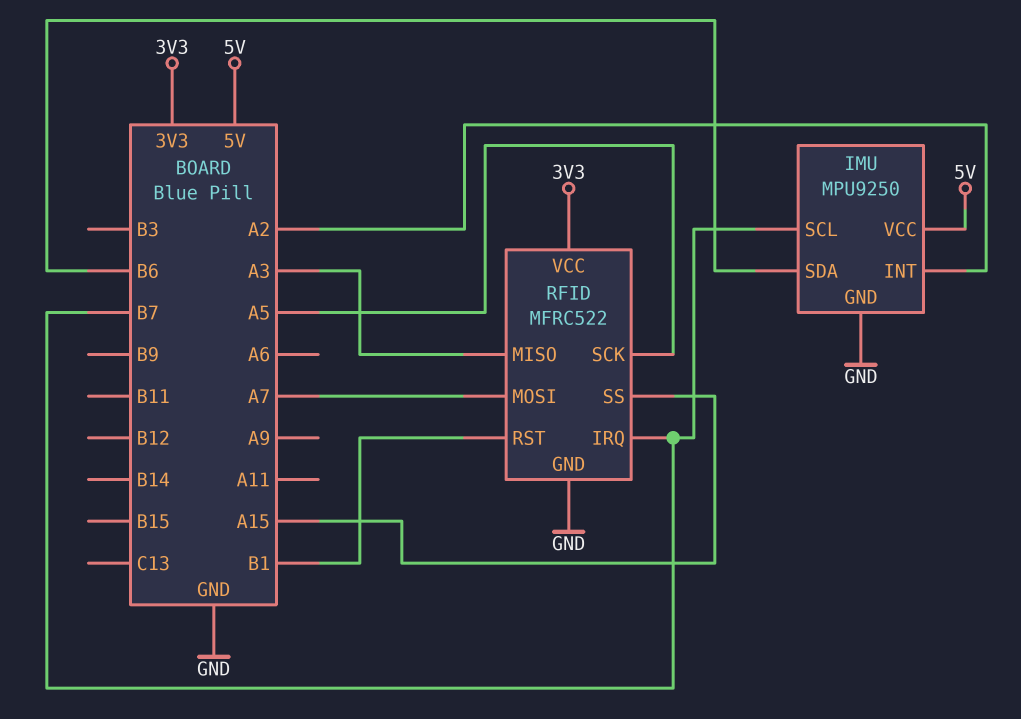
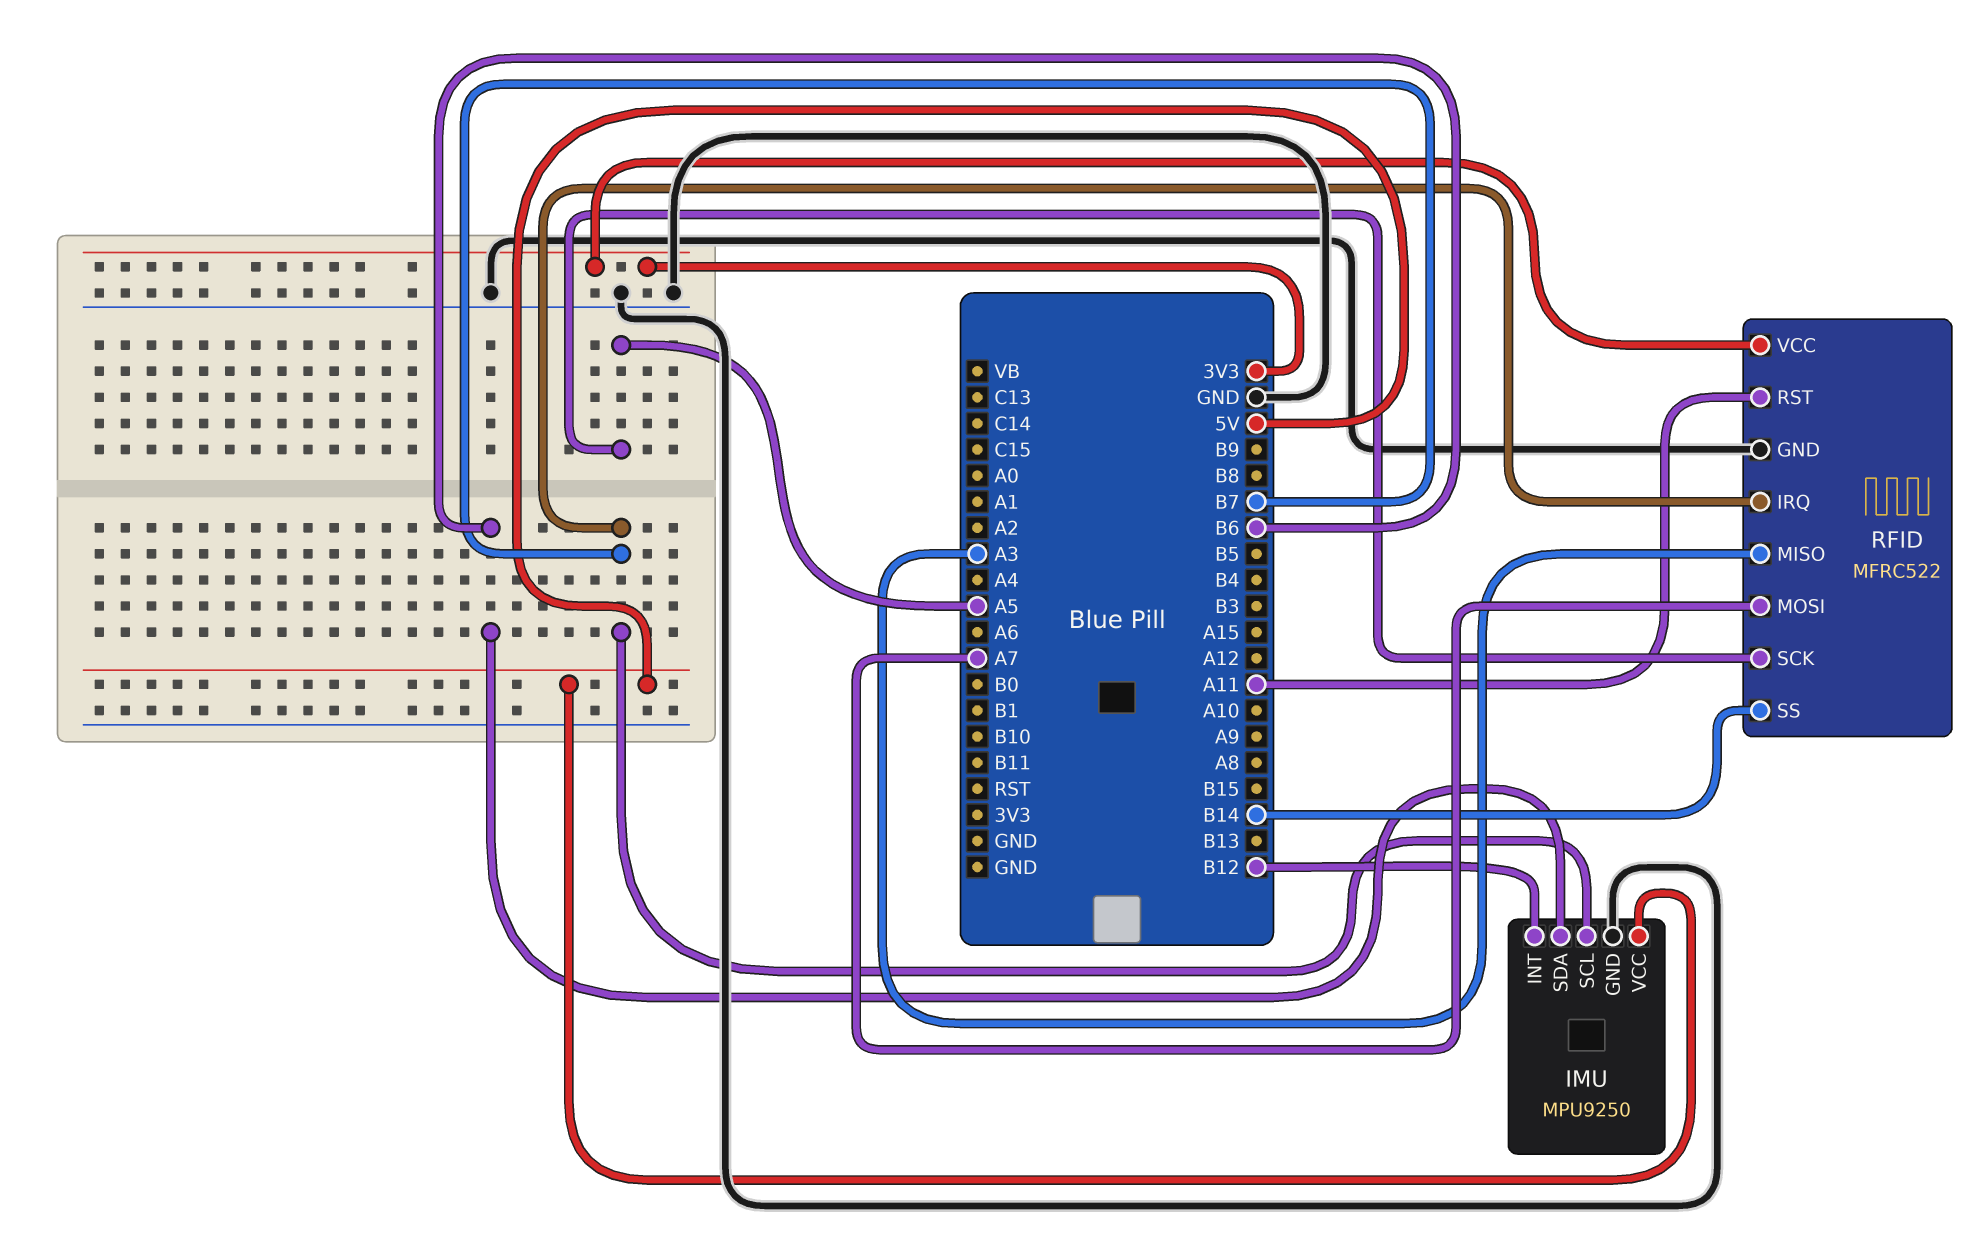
IMU pin INT: A2 -> B12
RFID pin RST: B1 -> A11
RFID pin SS: A15 -> B14

